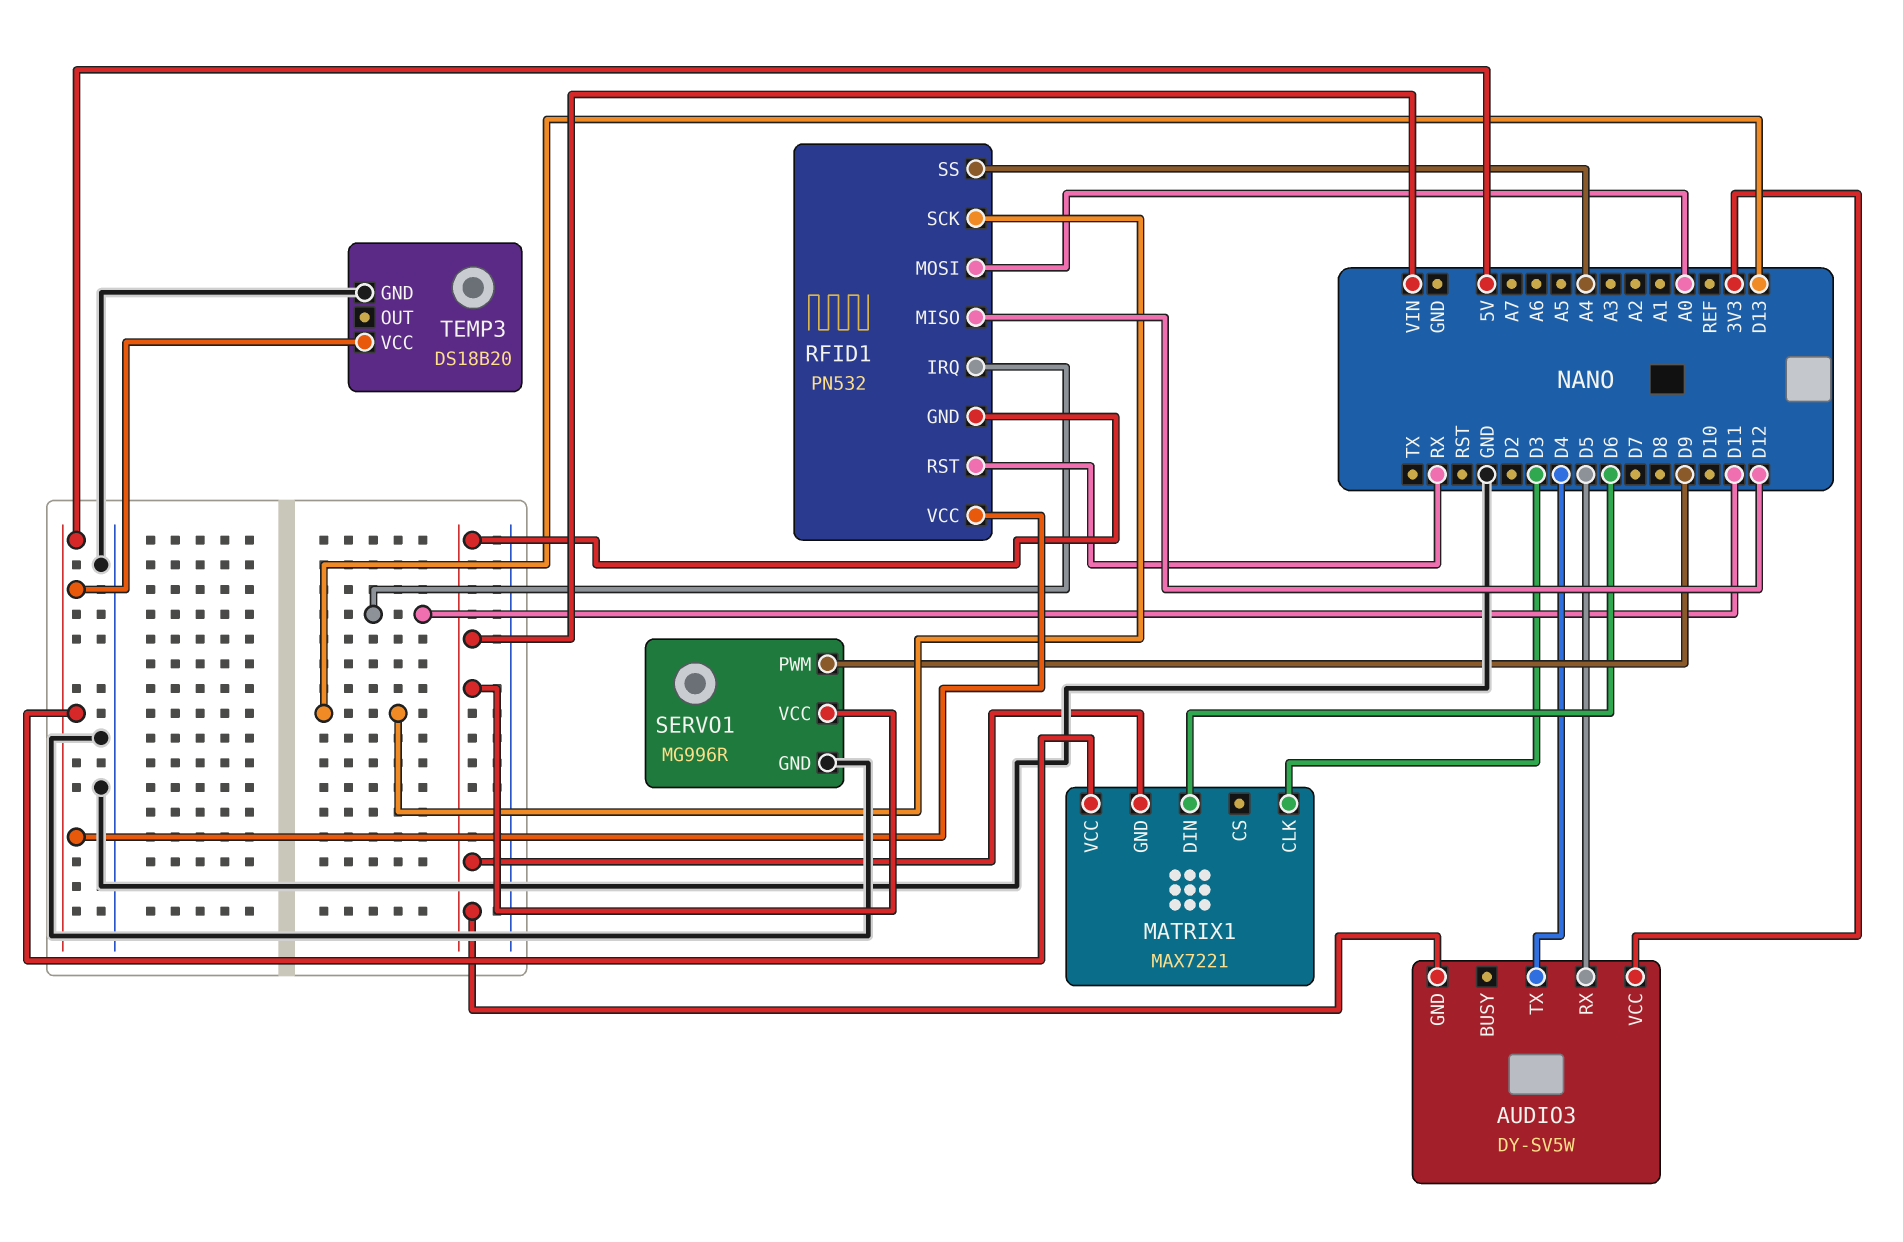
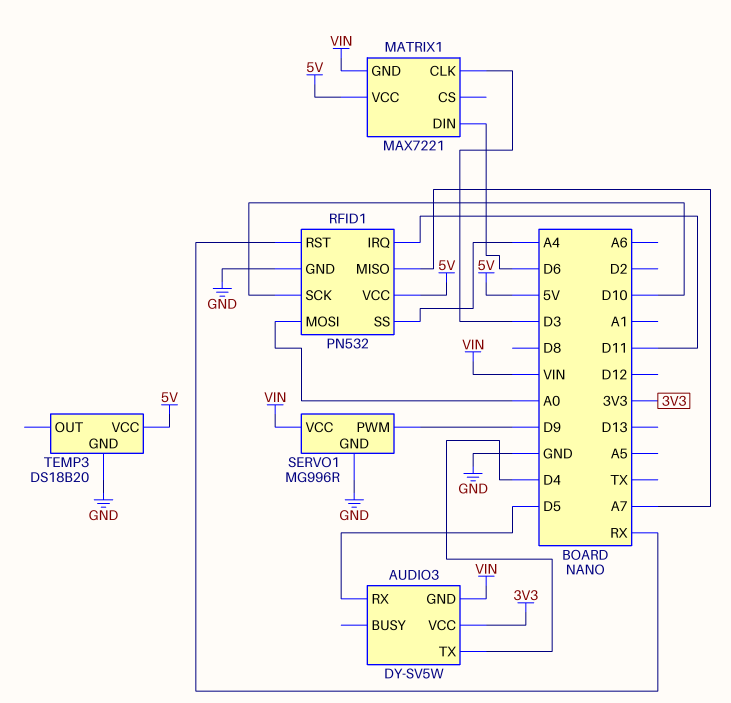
RFID1 pin GND: VIN -> GND
RFID1 pin MISO: D12 -> A7
RFID1 pin SCK: D13 -> D10

